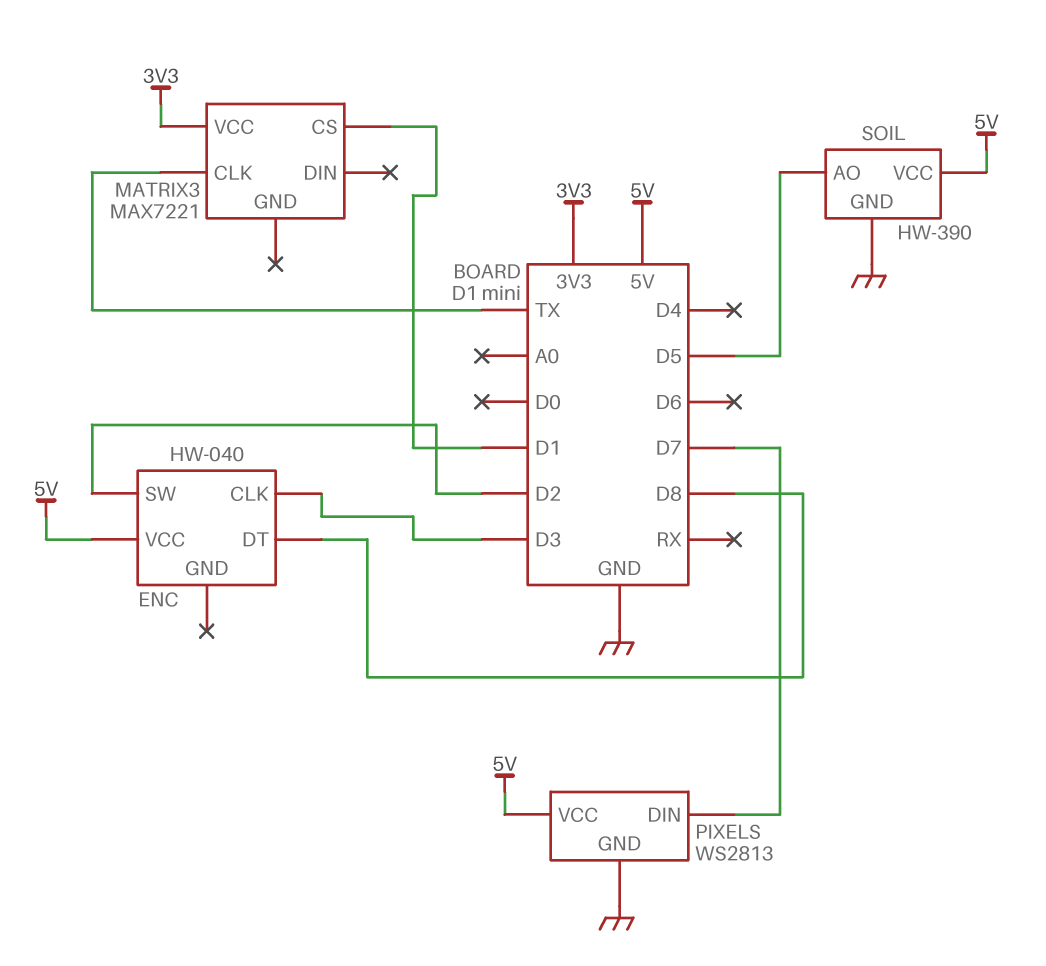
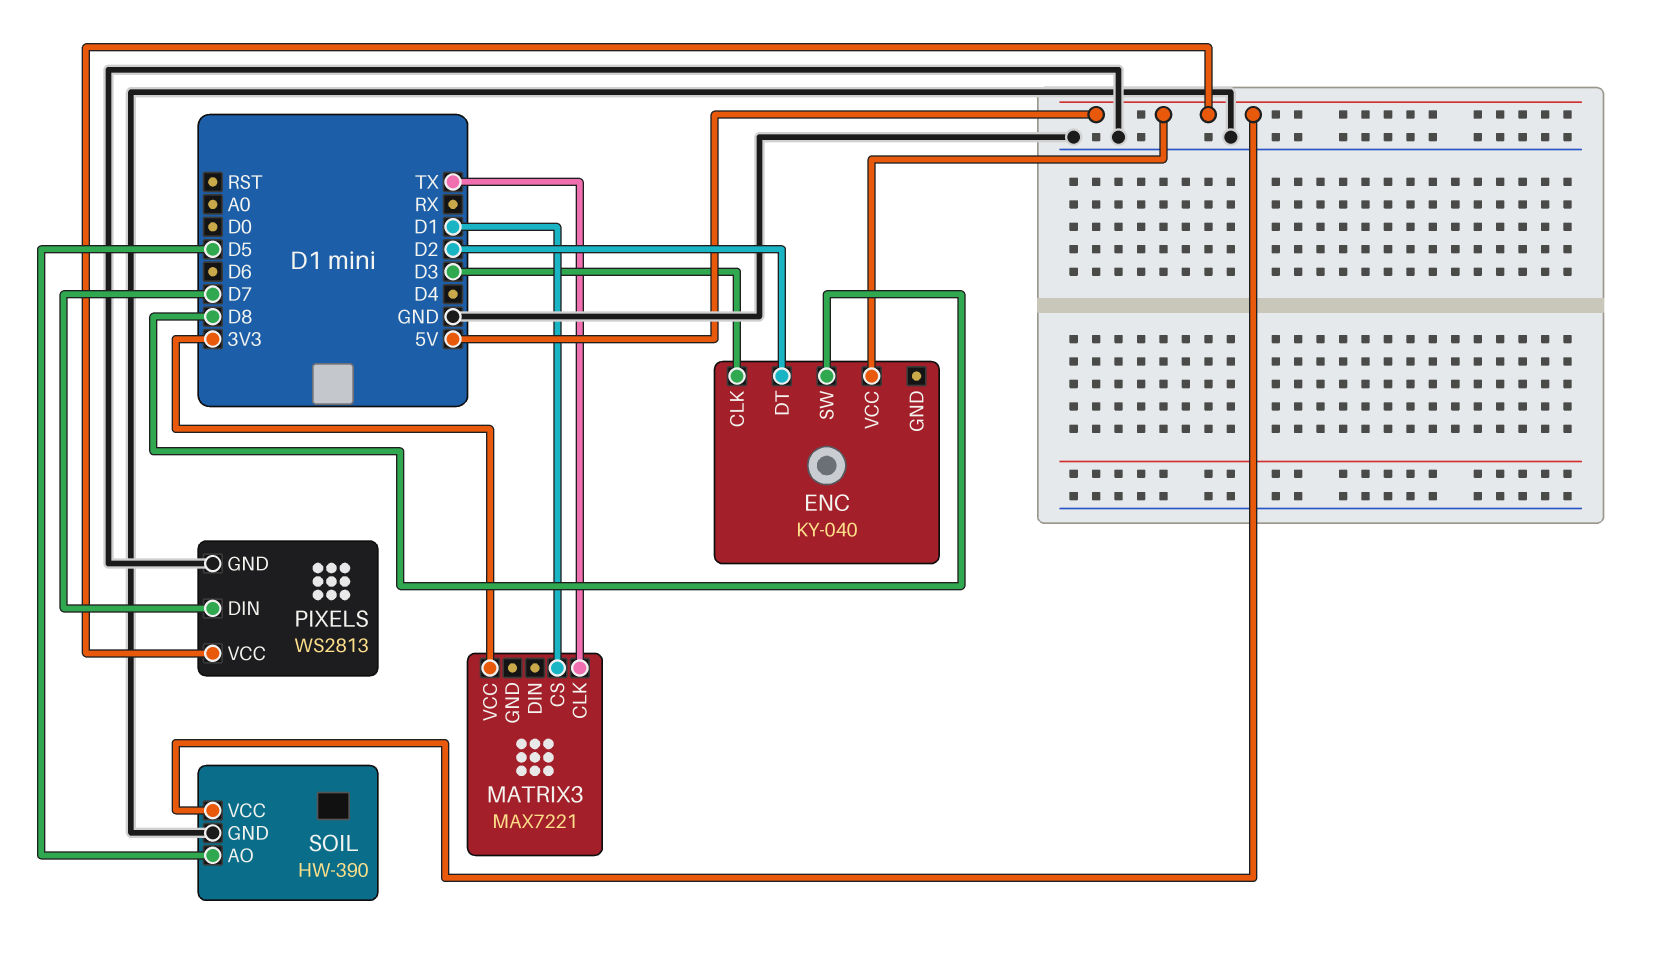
ENC: HW-040 -> KY-040
ENC pin DT: D8 -> D2
ENC pin SW: D2 -> D8

